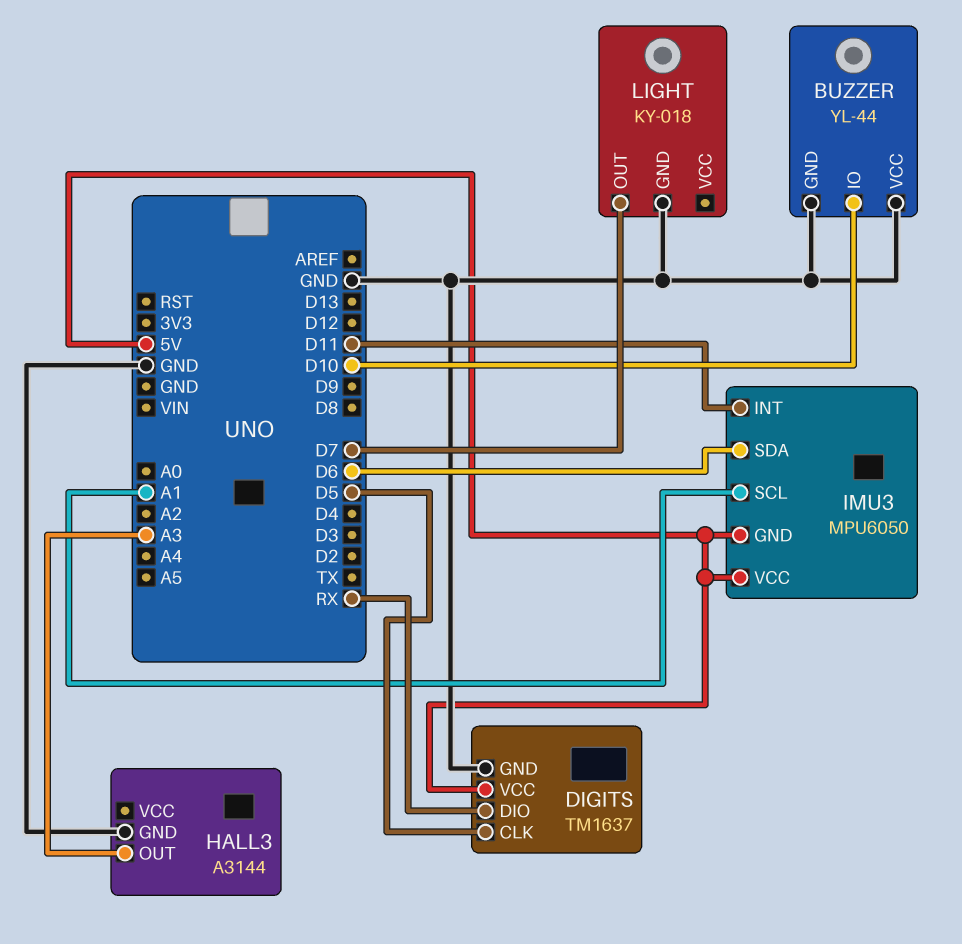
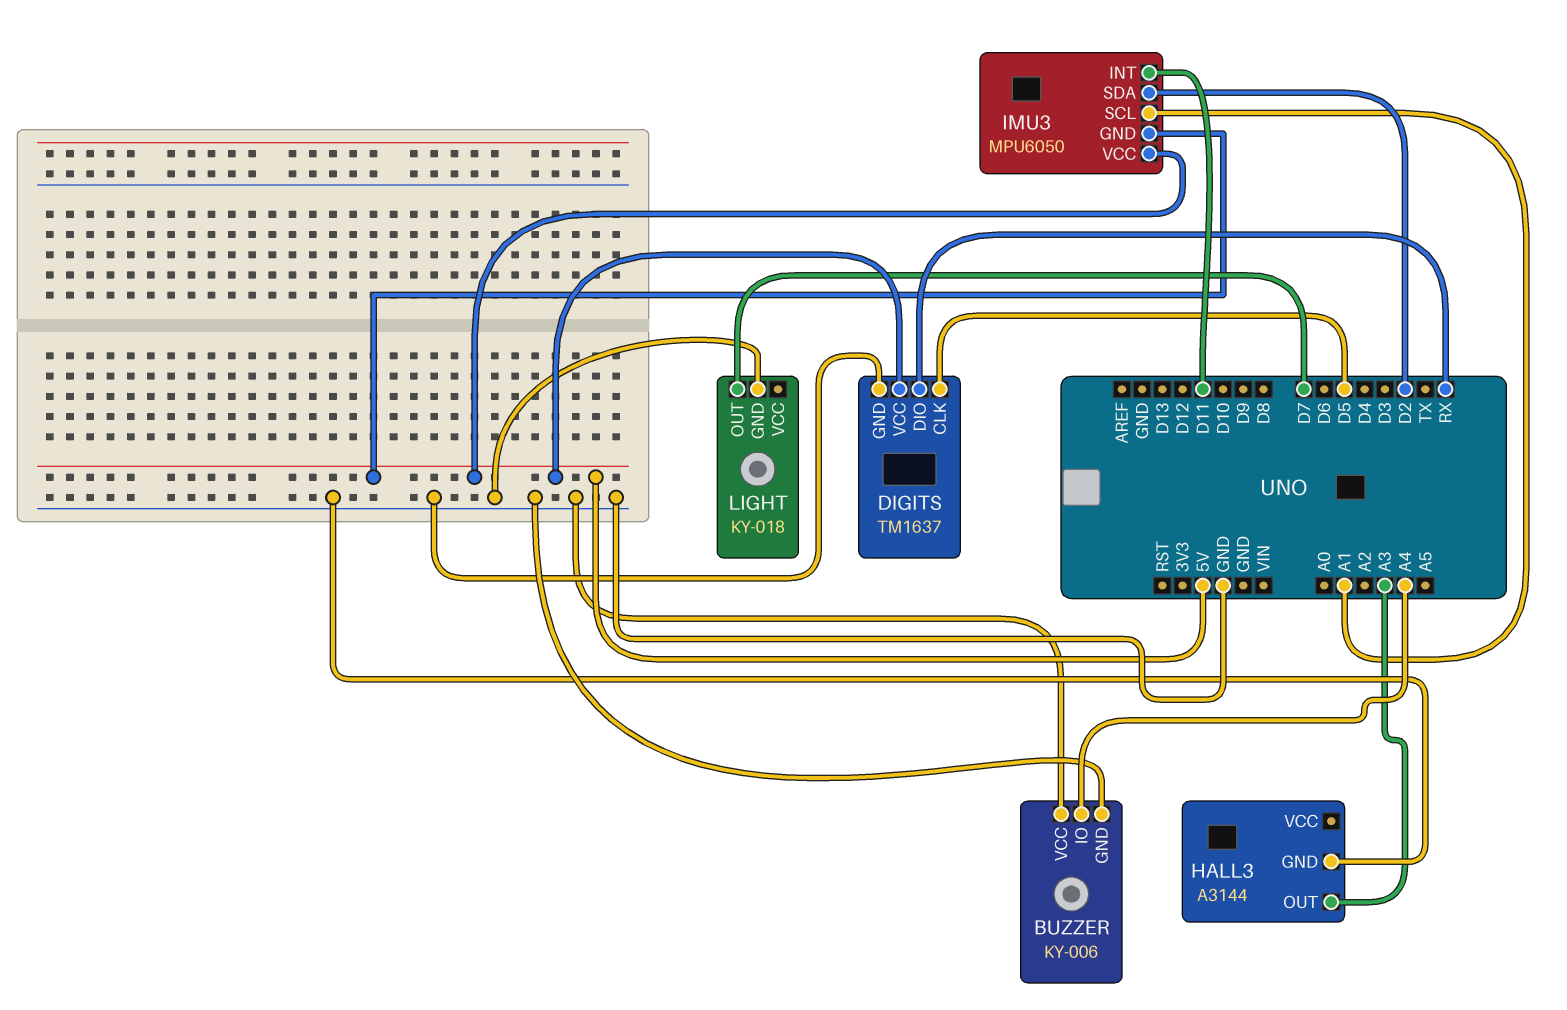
BUZZER: YL-44 -> KY-006
BUZZER pin IO: D10 -> A4
IMU3 pin SDA: D6 -> D2

